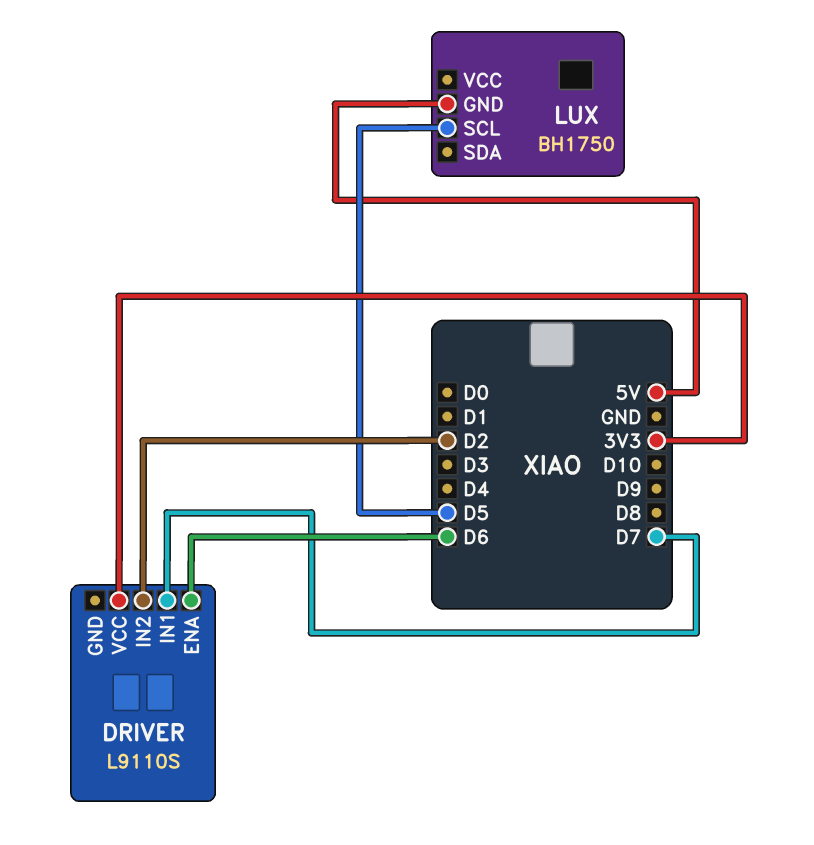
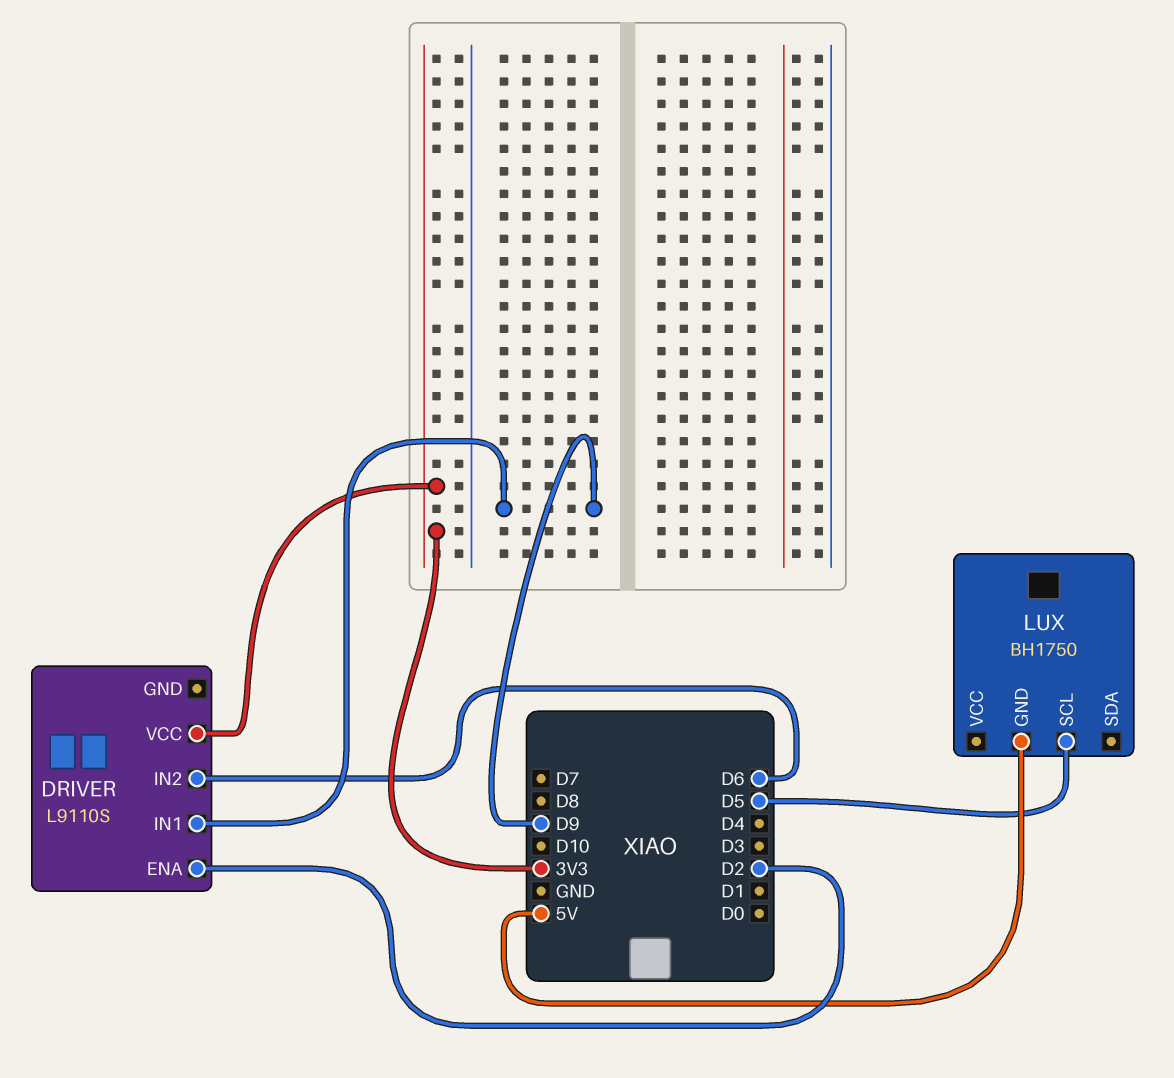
DRIVER pin ENA: D6 -> D2
DRIVER pin IN1: D7 -> D9
DRIVER pin IN2: D2 -> D6

